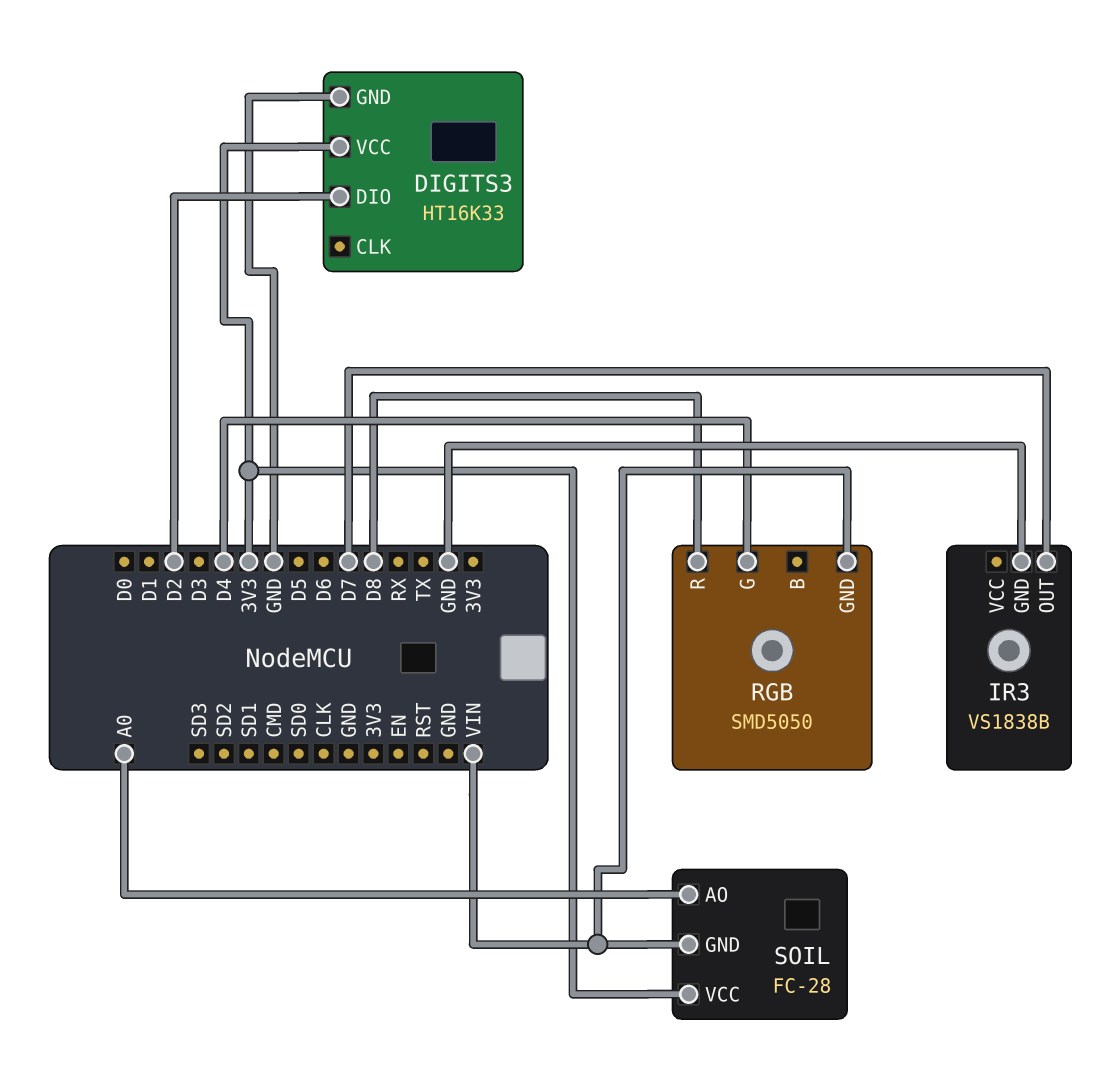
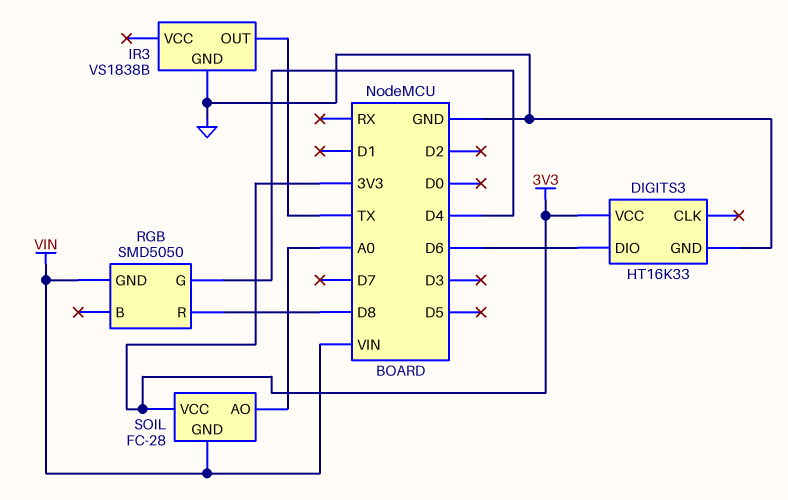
DIGITS3 pin DIO: D2 -> D6
IR3 pin OUT: D7 -> TX

